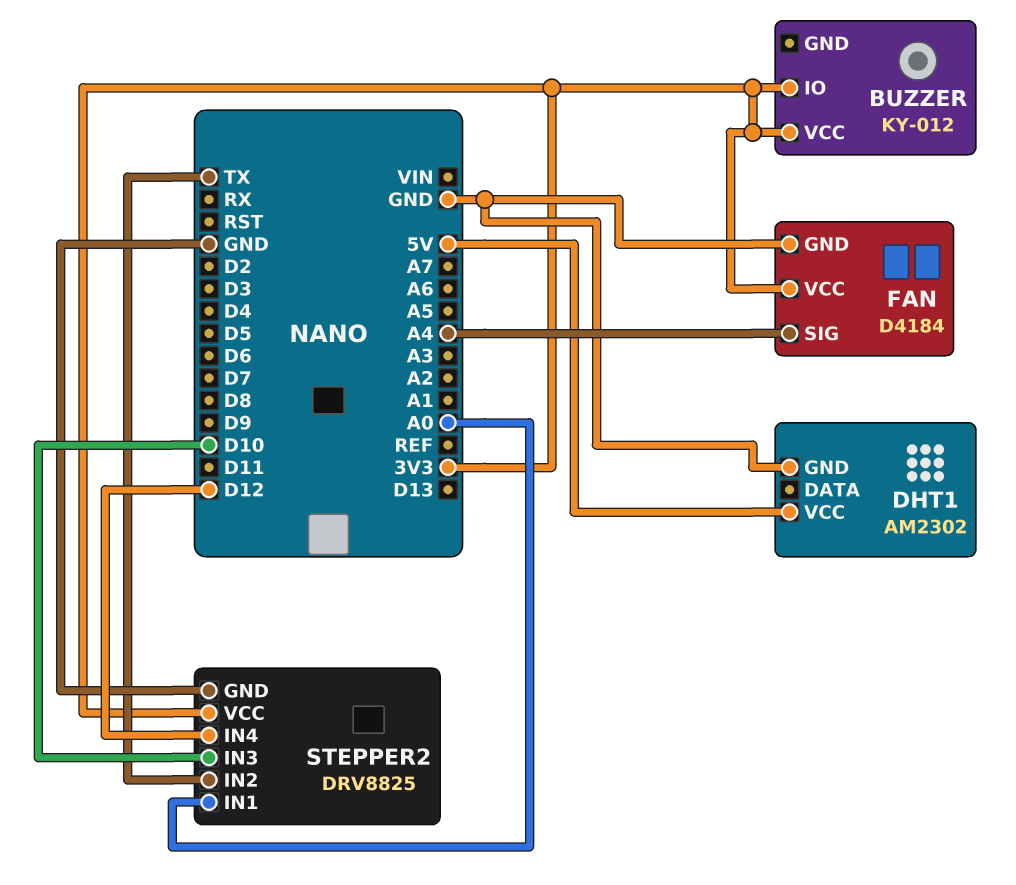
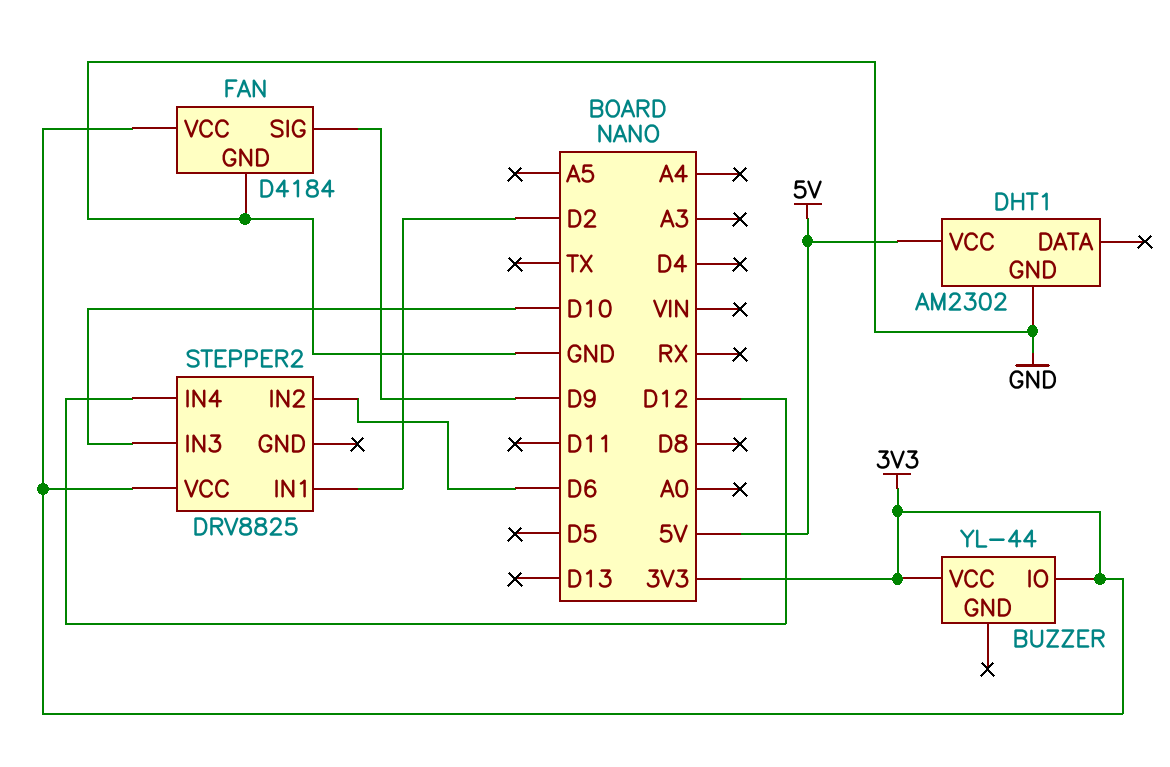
BUZZER: KY-012 -> YL-44
FAN pin SIG: A4 -> D9
STEPPER2 pin GND: GND -> none
STEPPER2 pin IN1: A0 -> D2
STEPPER2 pin IN2: TX -> D6

